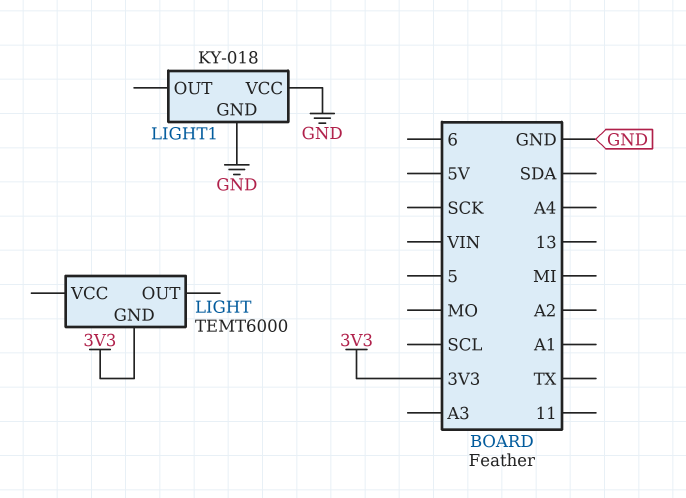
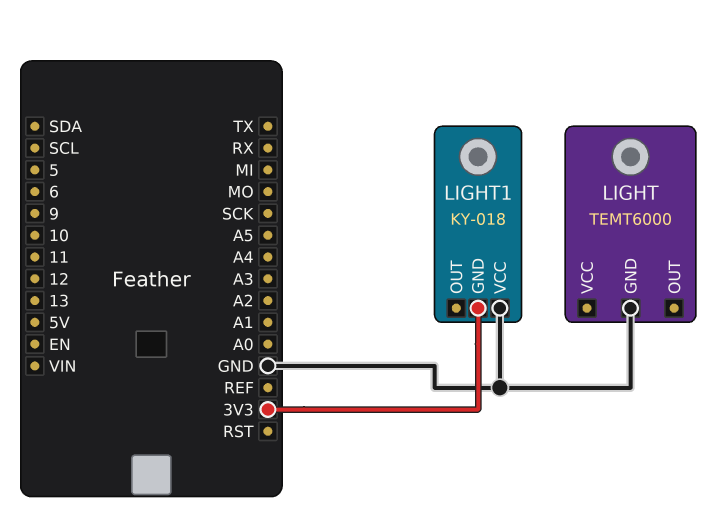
LIGHT pin GND: 3V3 -> GND
LIGHT1 pin GND: GND -> 3V3

